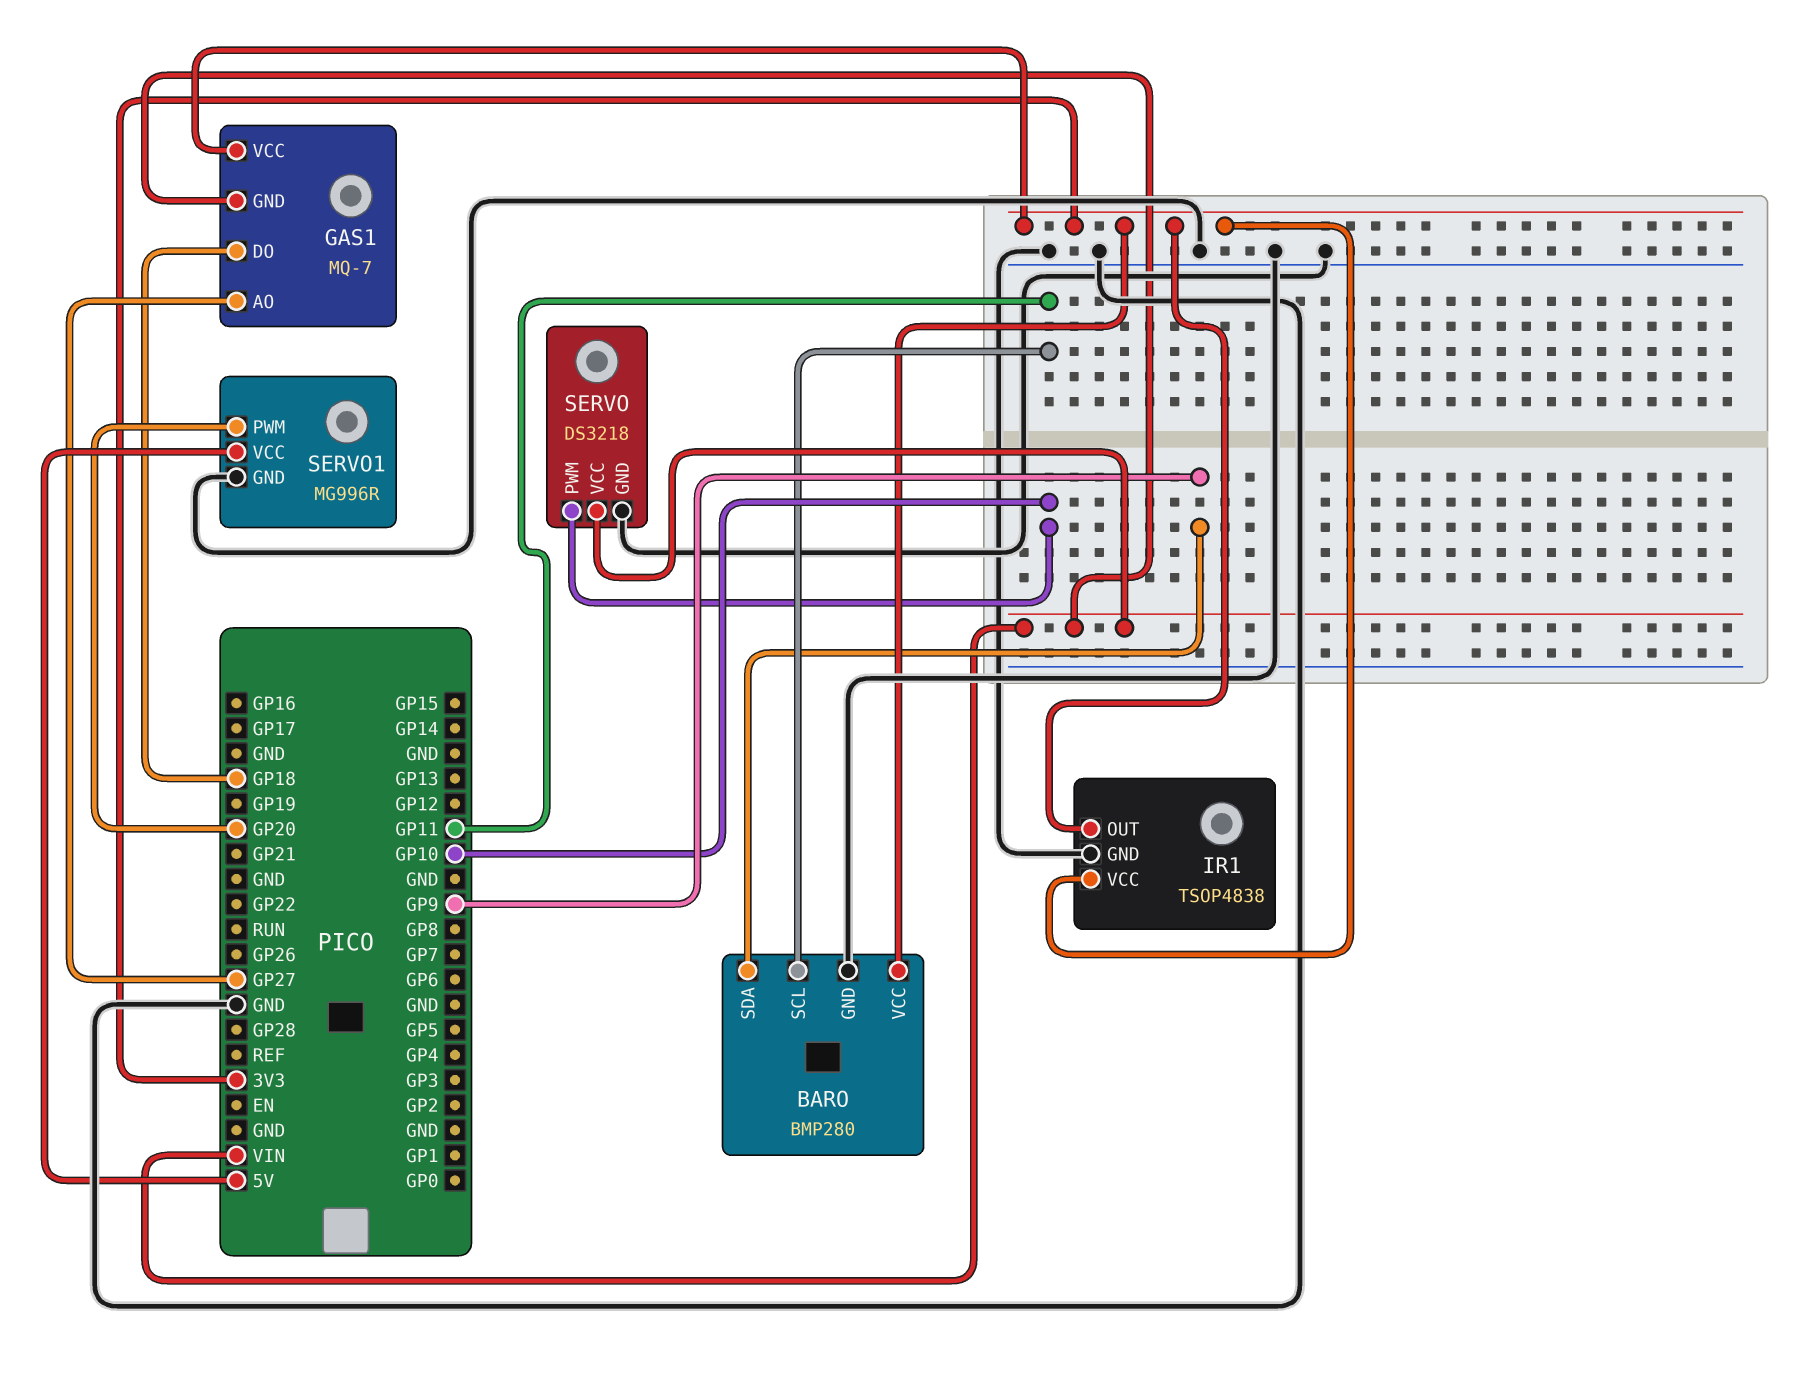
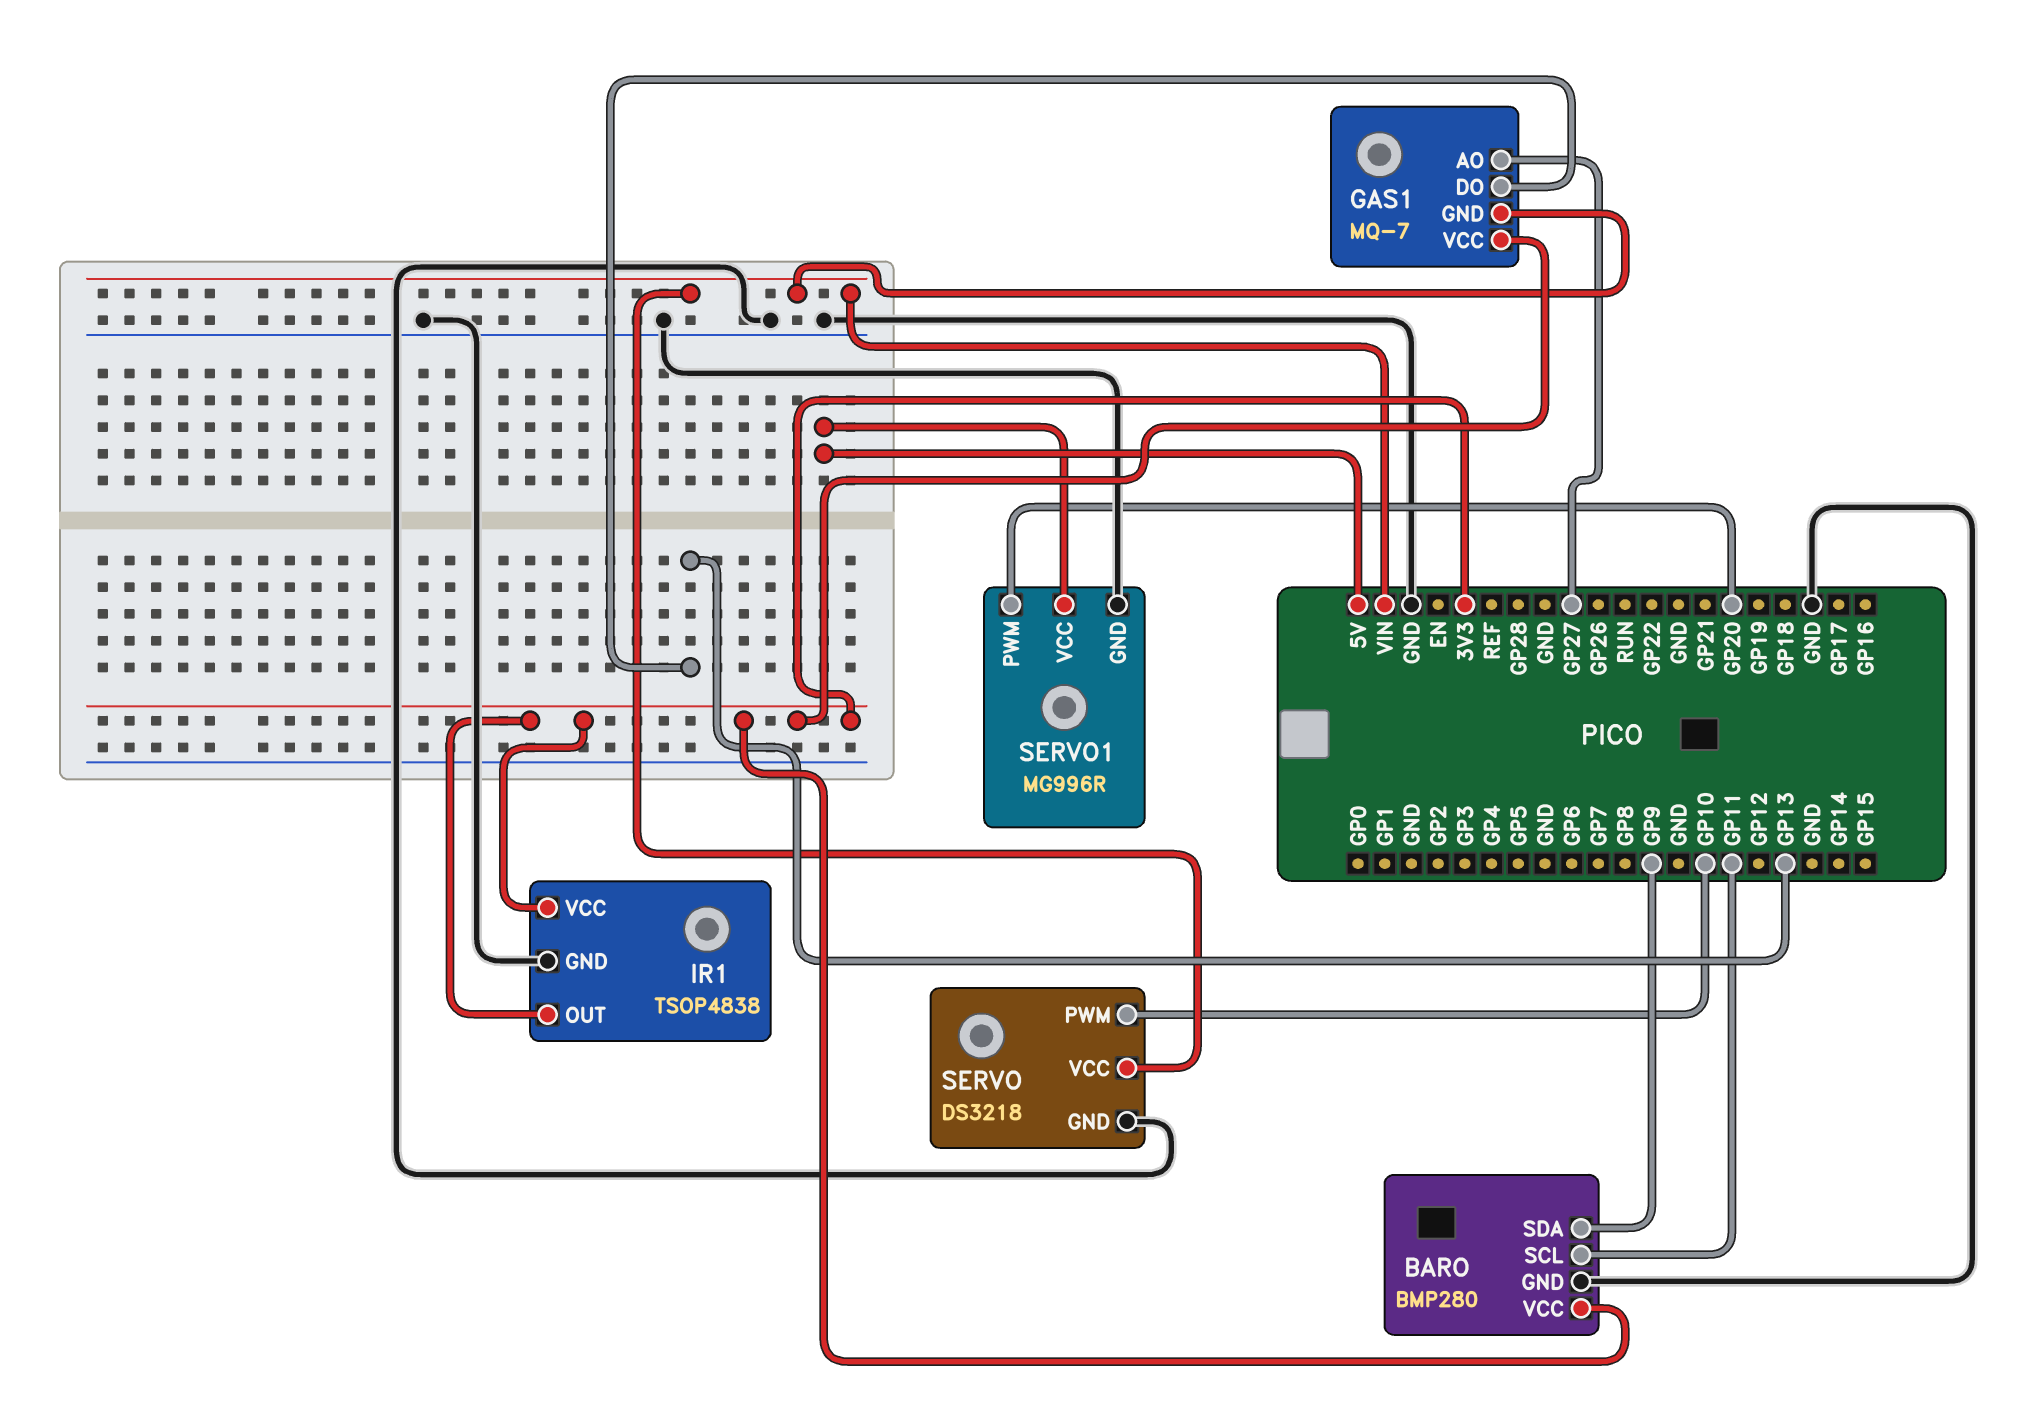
GAS1 pin DO: GP18 -> GP13

